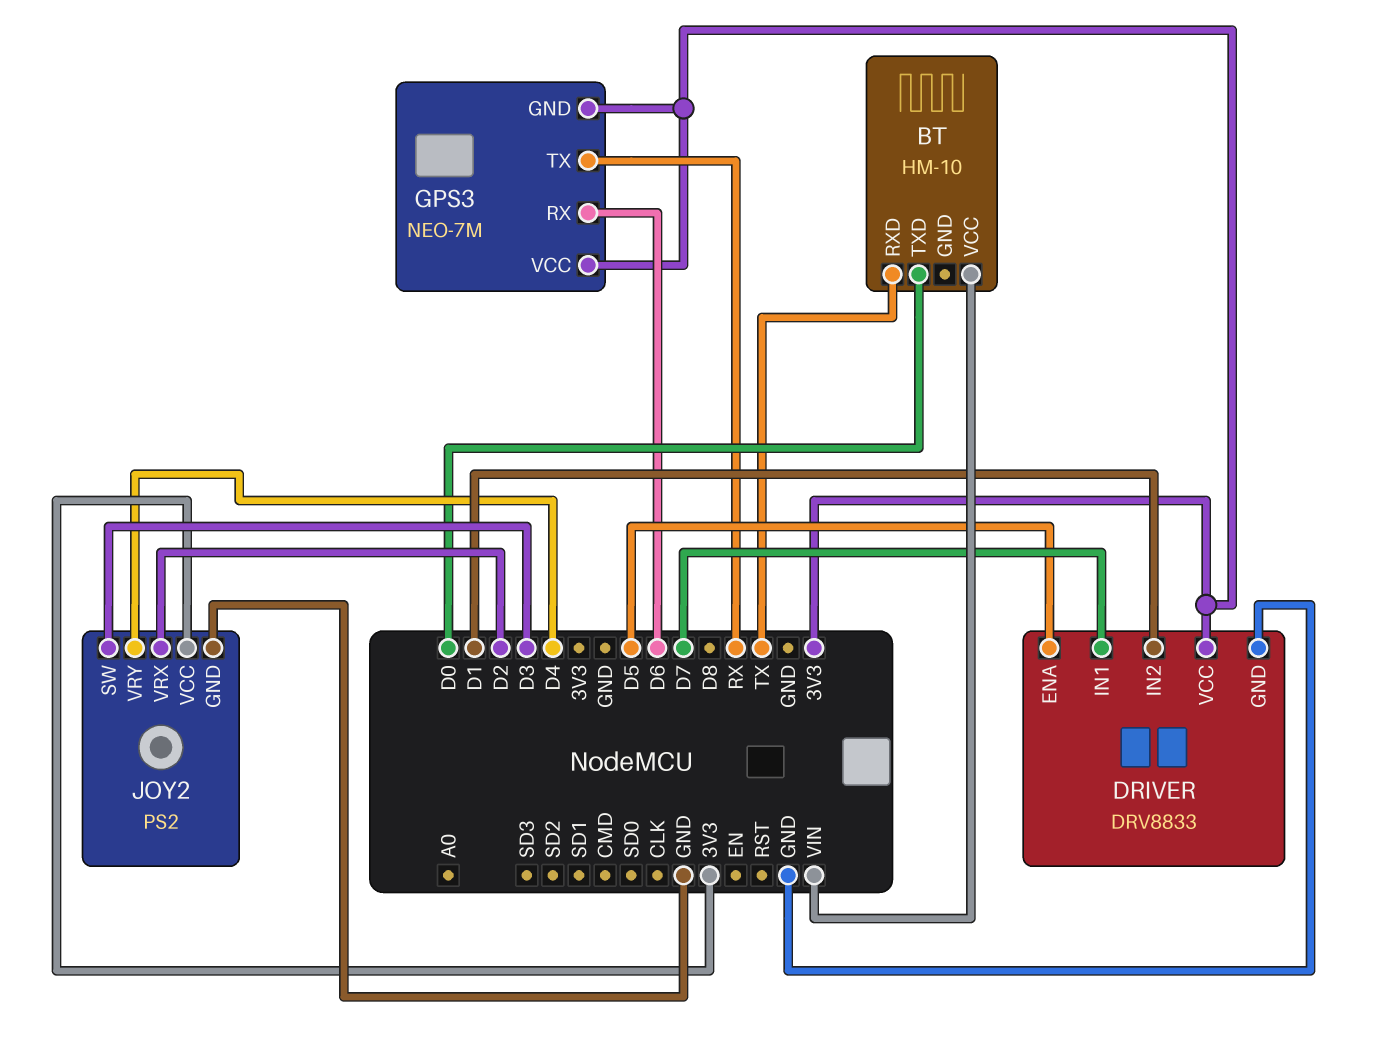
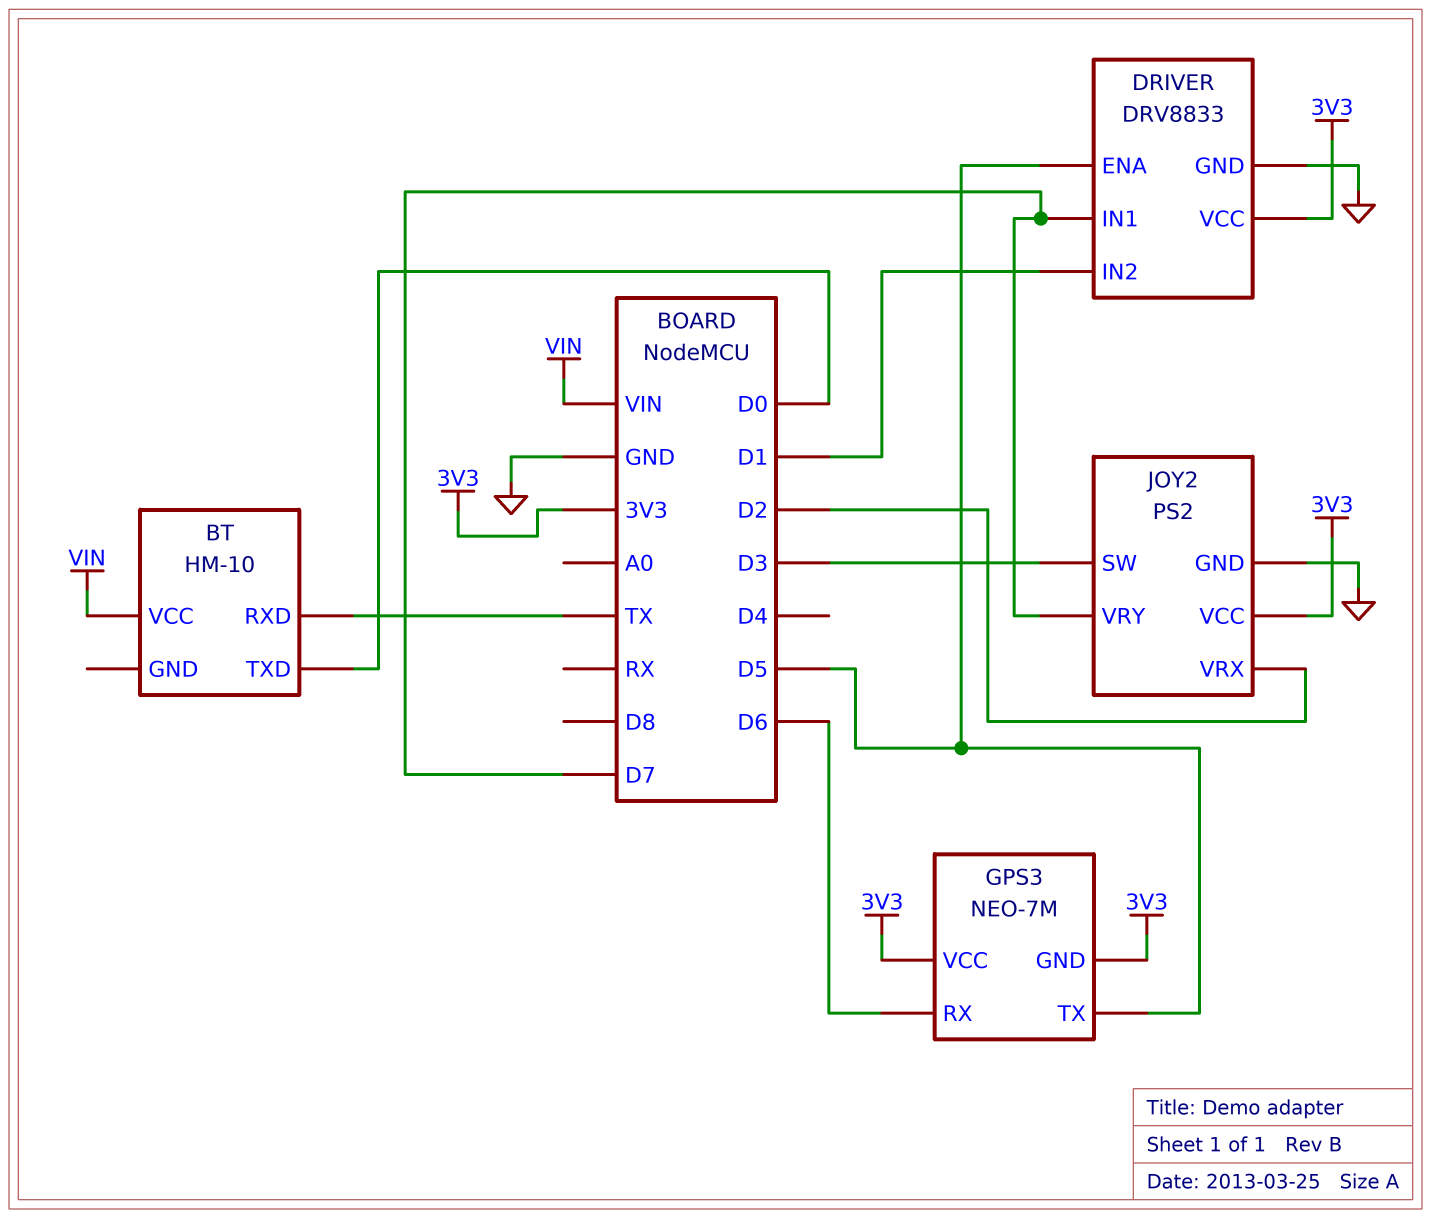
GPS3 pin TX: RX -> D5
JOY2 pin VRY: D4 -> D7

